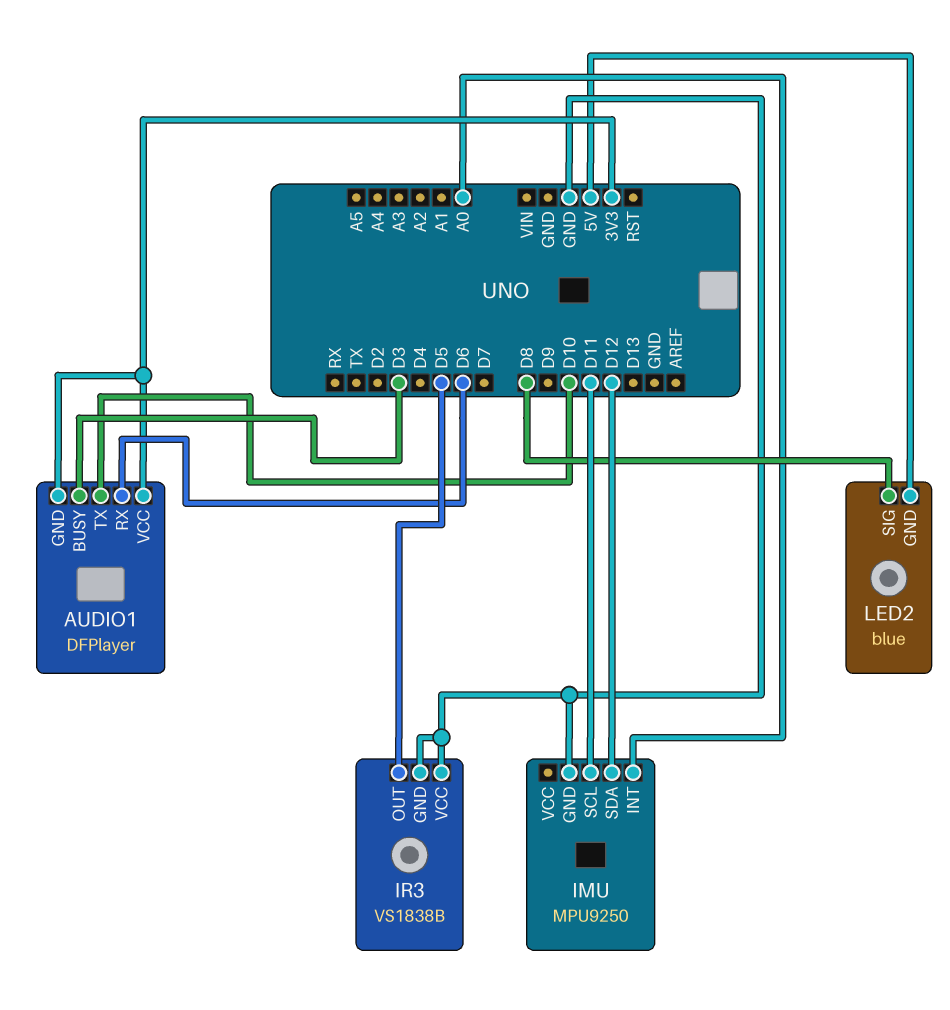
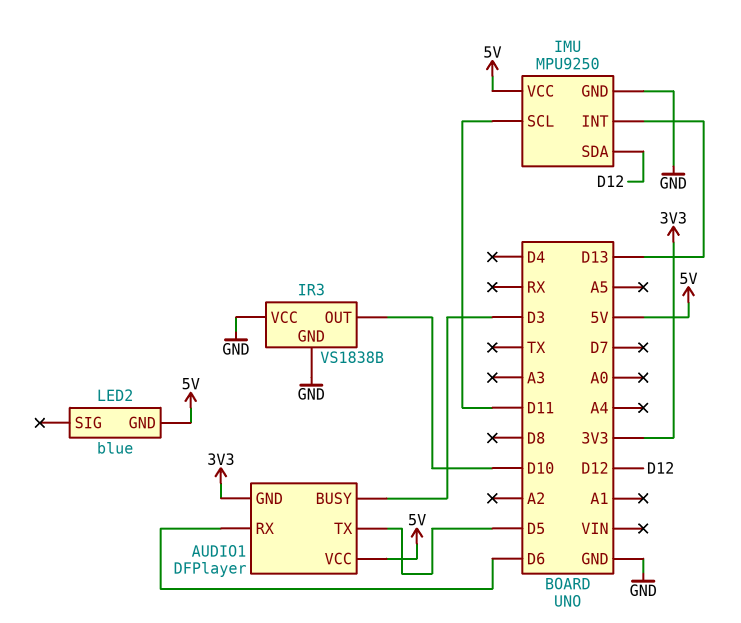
AUDIO1 pin TX: D10 -> D5
AUDIO1 pin VCC: 3V3 -> 5V
IMU pin INT: A0 -> D13
IMU pin VCC: none -> 5V
IR3 pin OUT: D5 -> D10
LED2 pin SIG: D8 -> none

